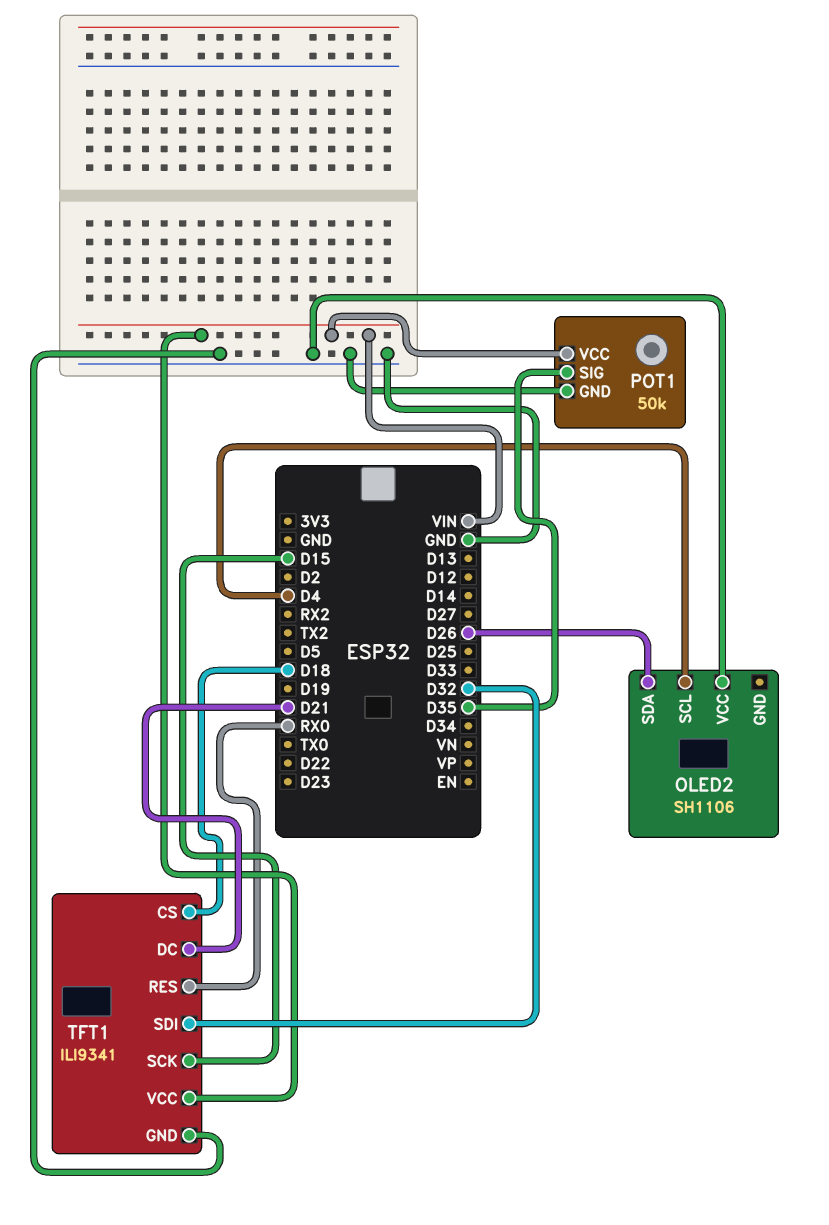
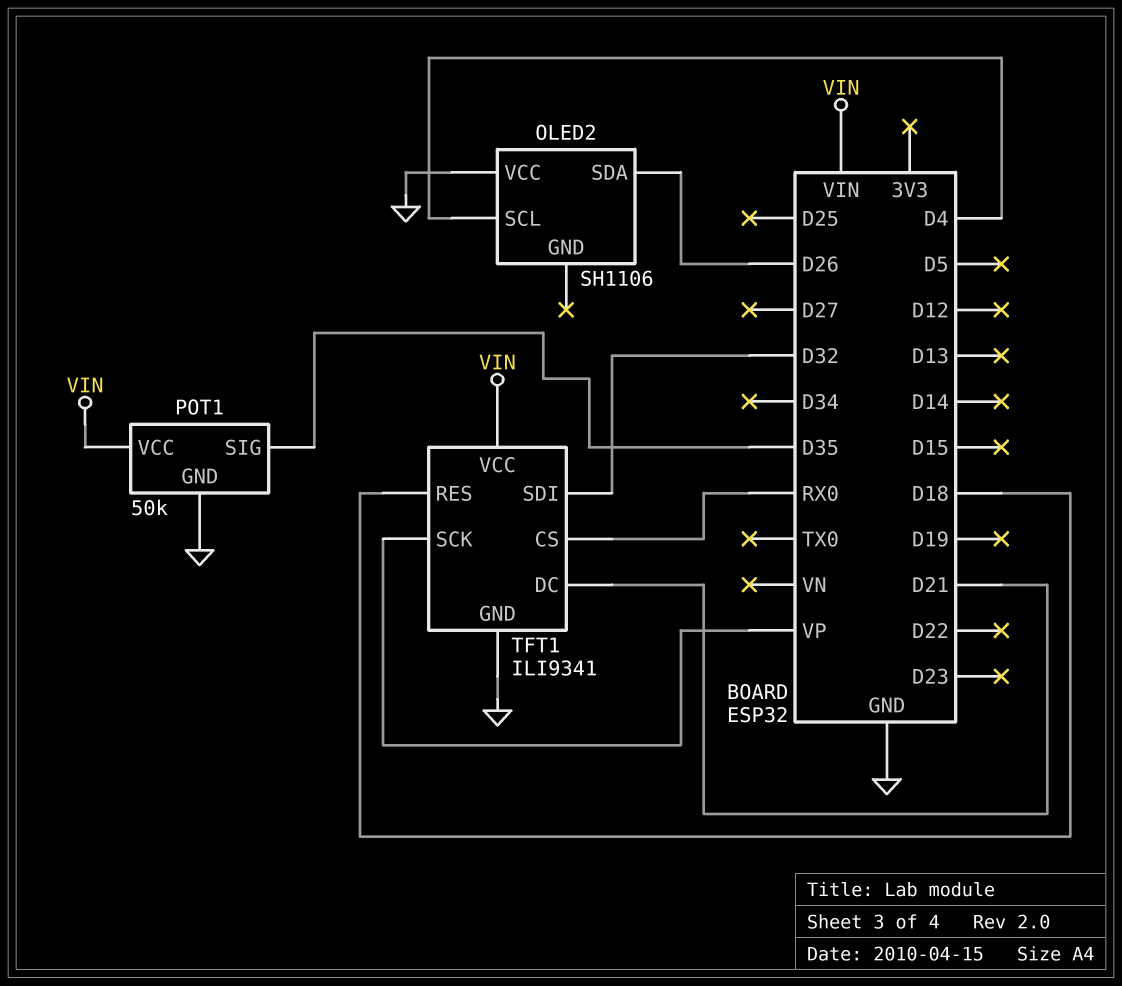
TFT1 pin CS: D18 -> RX0
TFT1 pin RES: RX0 -> D18
TFT1 pin SCK: D15 -> VP

